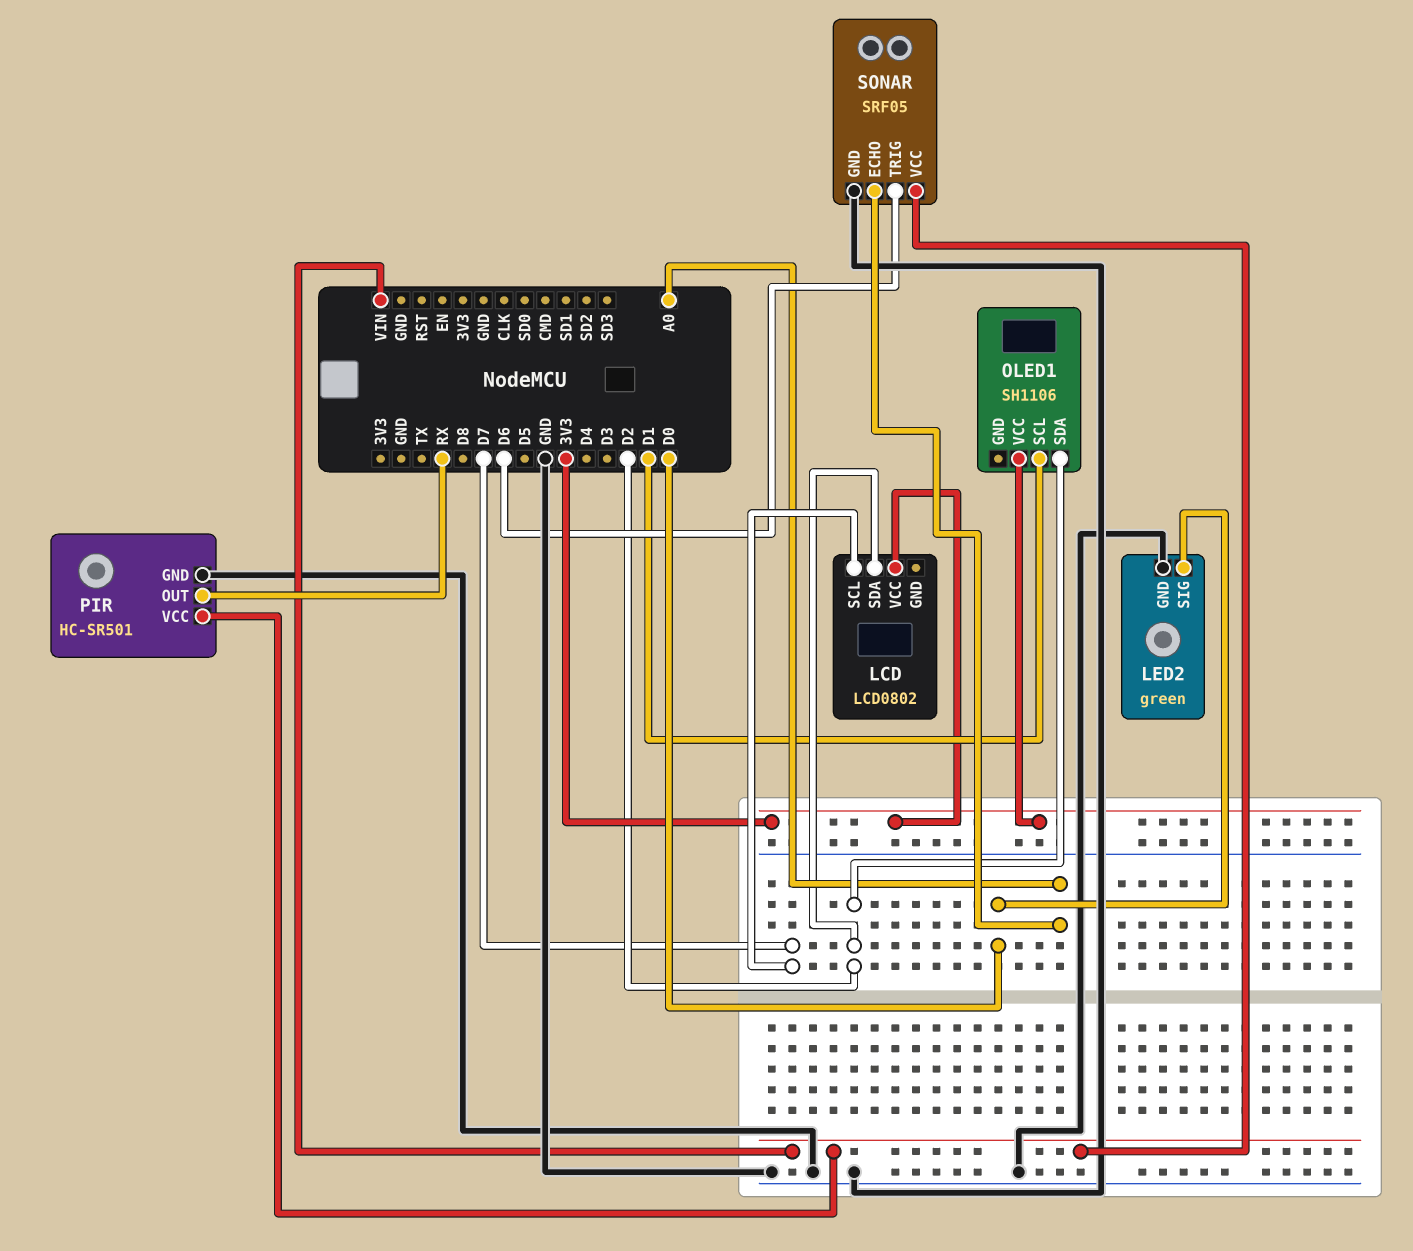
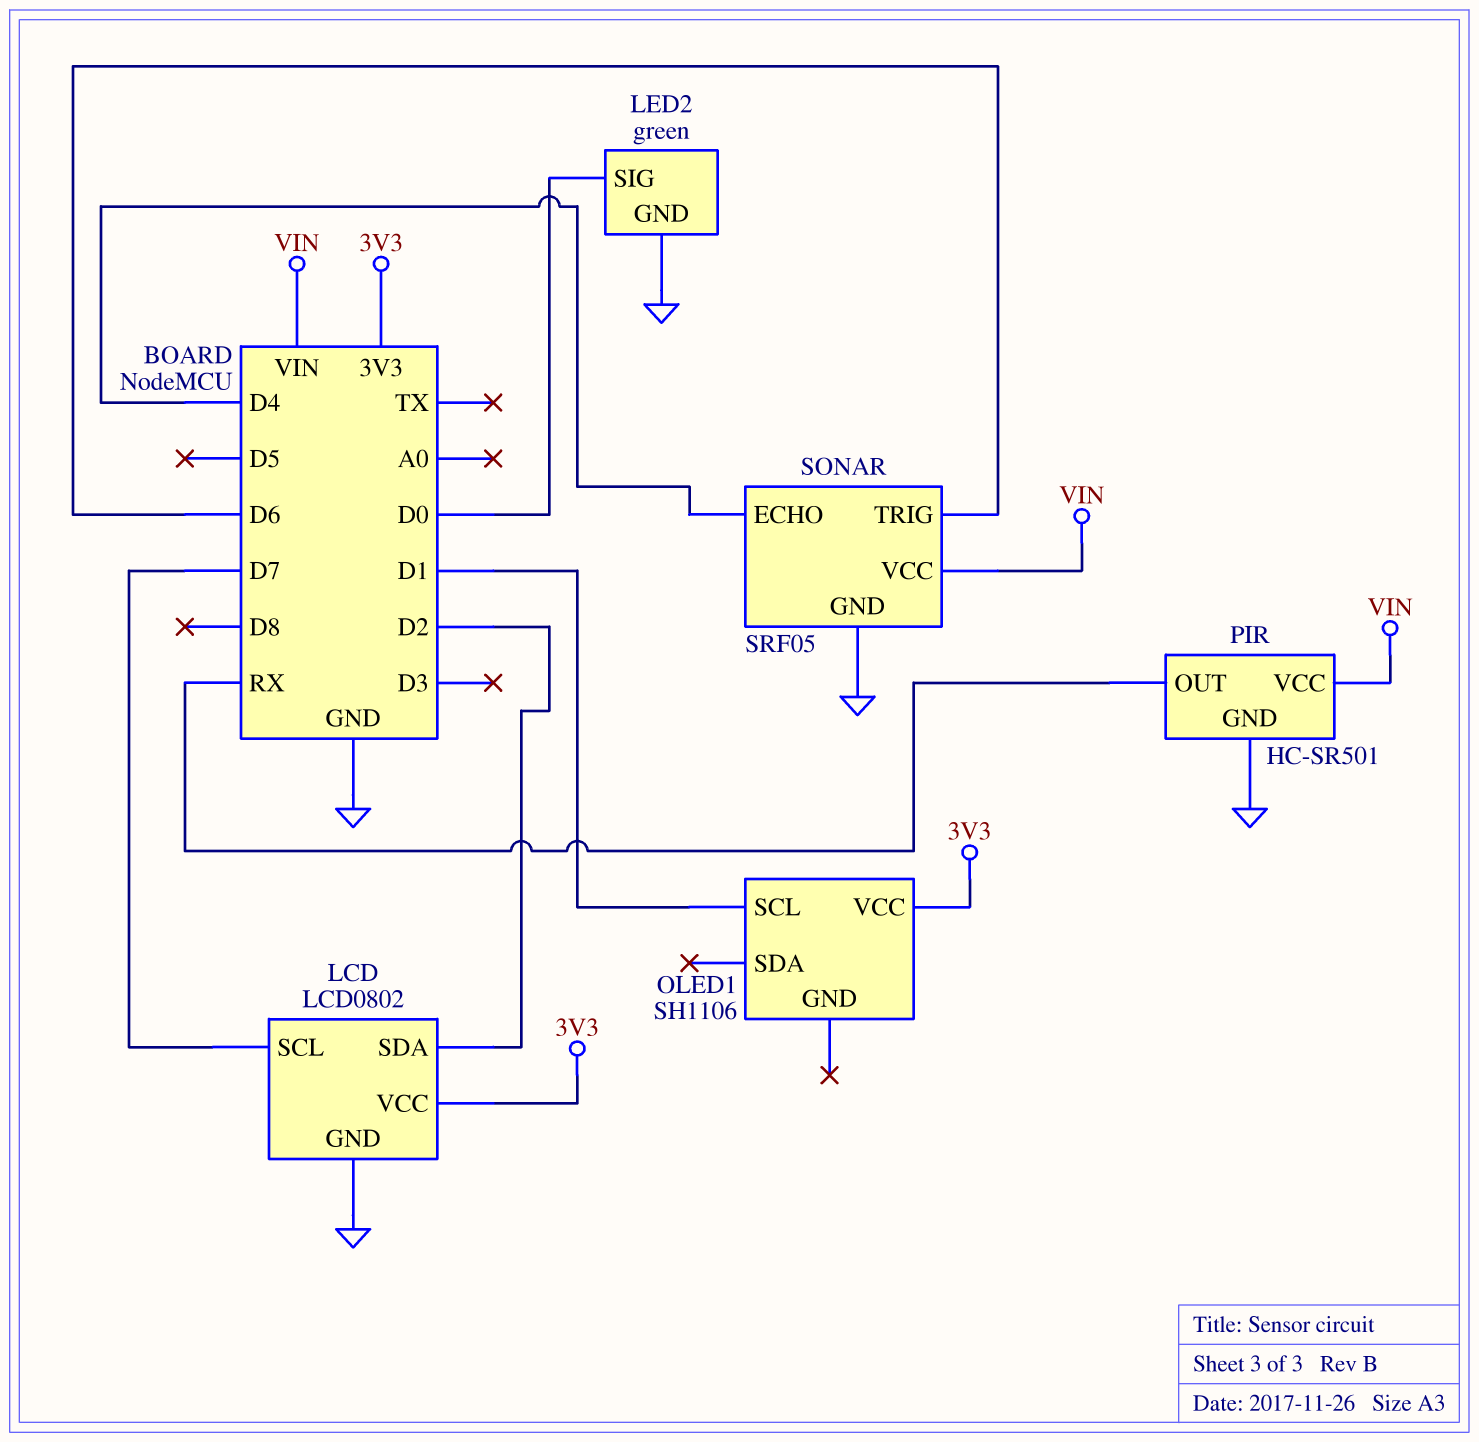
LCD pin GND: none -> GND
OLED1 pin SDA: D2 -> none
SONAR pin ECHO: A0 -> D4

